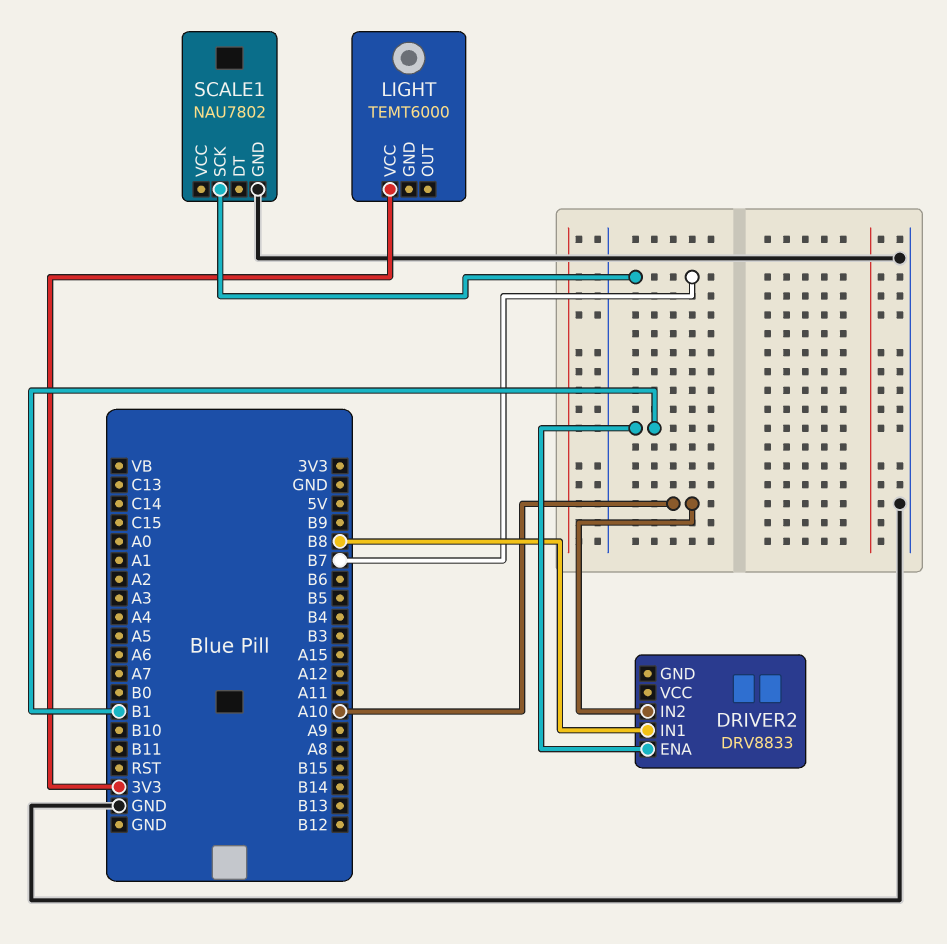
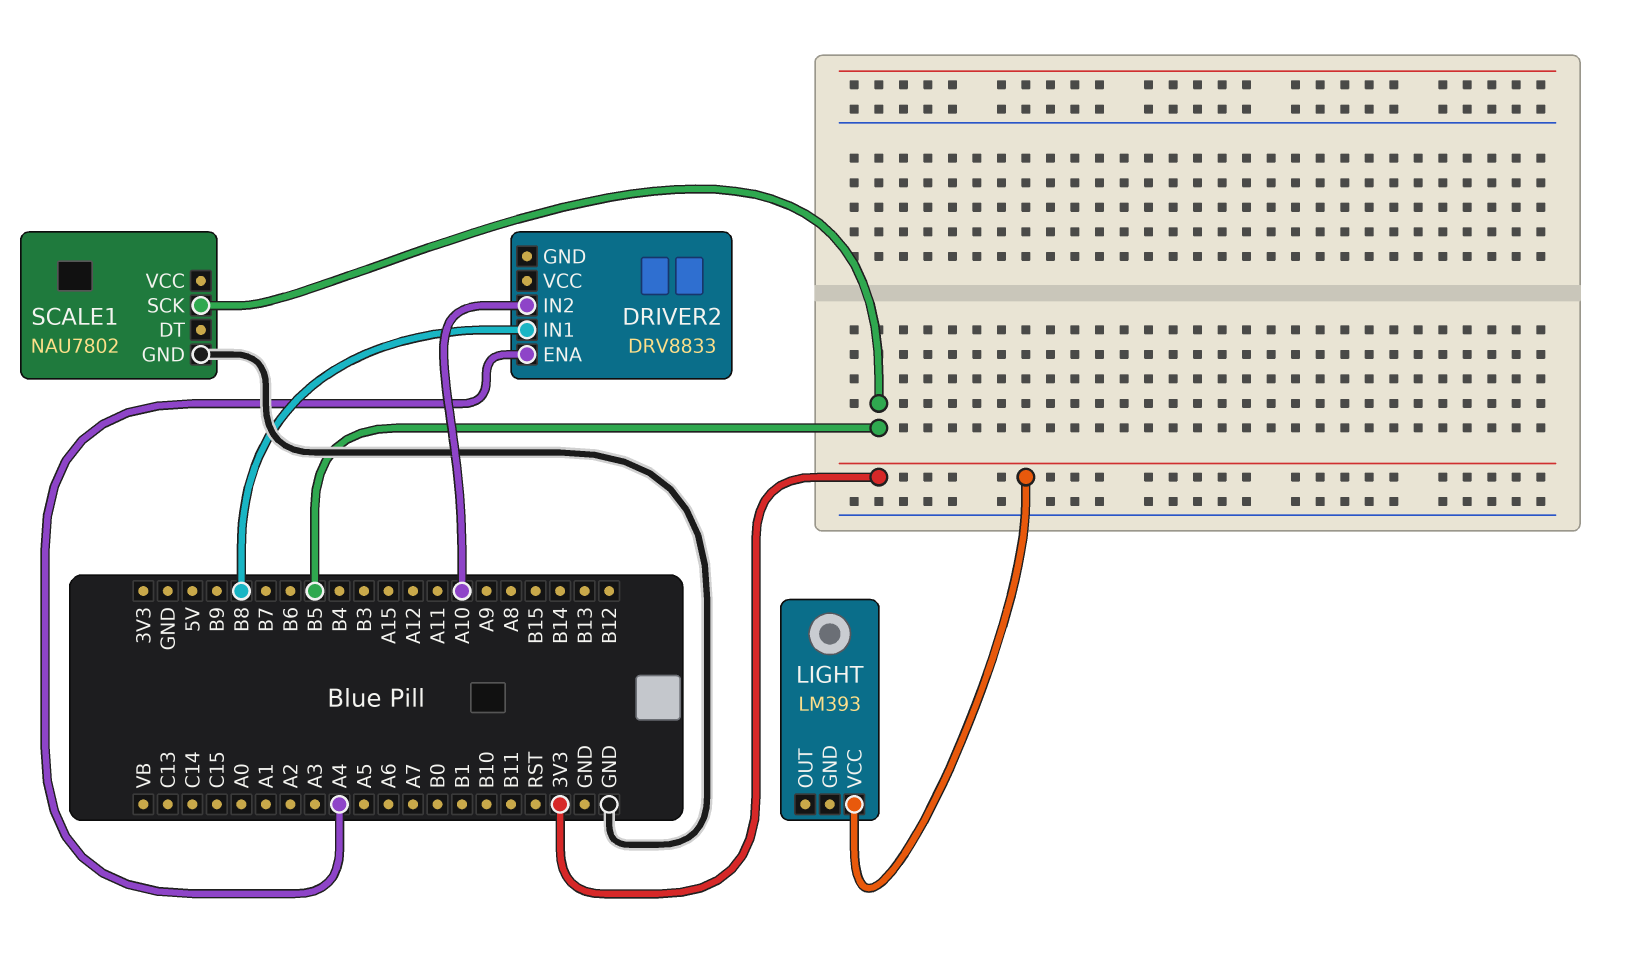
DRIVER2 pin ENA: B1 -> A4
LIGHT: TEMT6000 -> LM393
SCALE1 pin SCK: B7 -> B5

